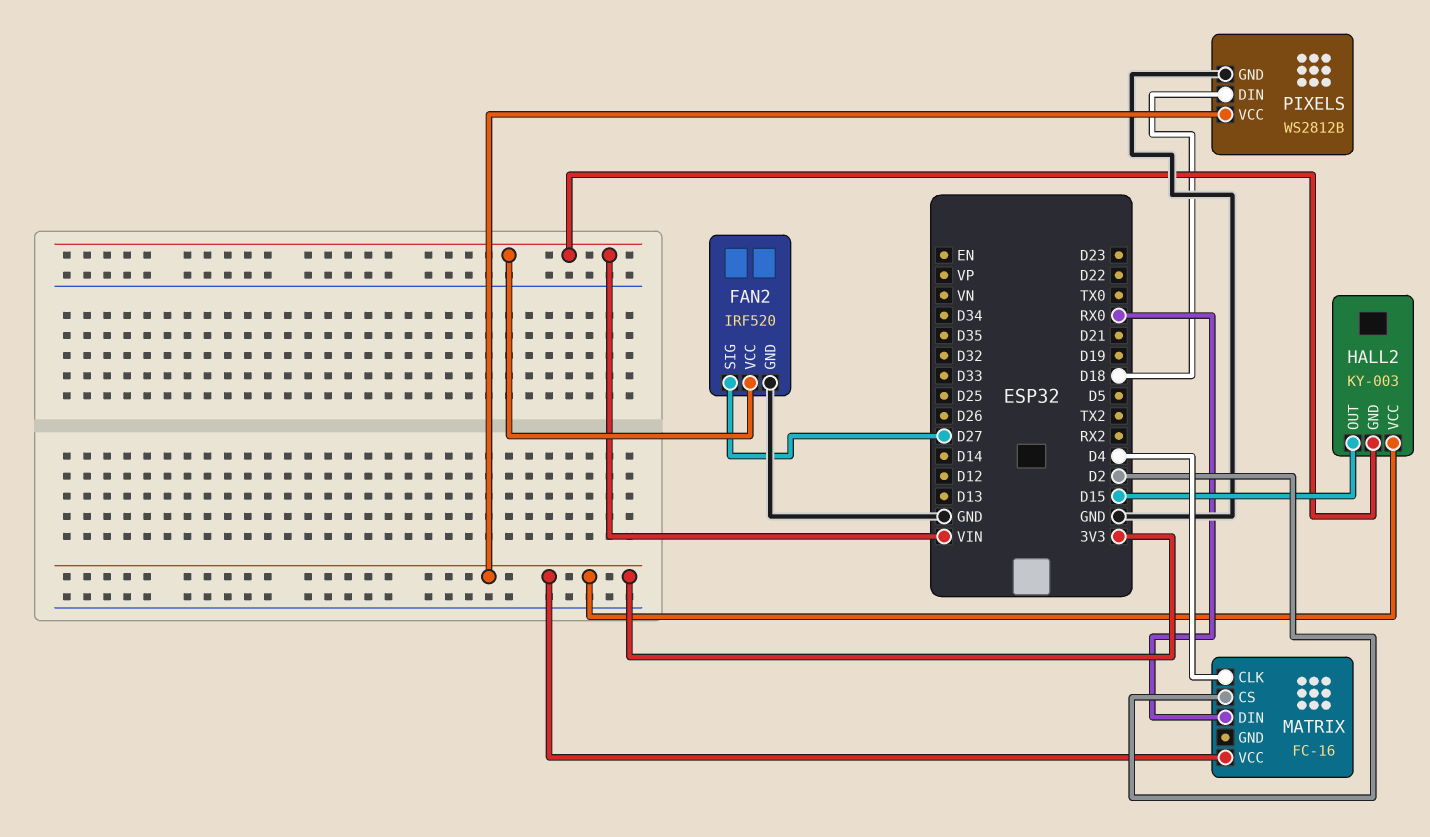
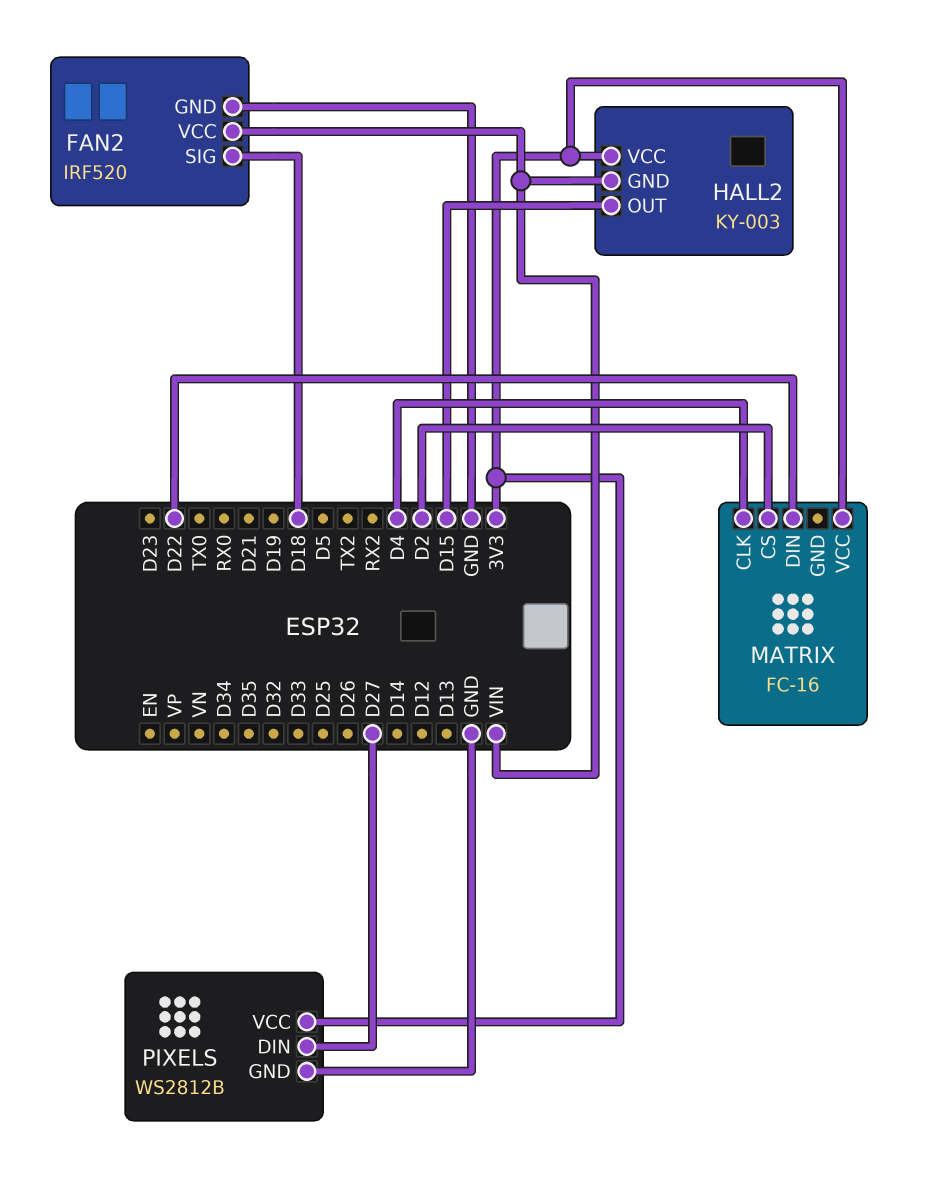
FAN2 pin SIG: D27 -> D18
MATRIX pin DIN: RX0 -> D22
PIXELS pin DIN: D18 -> D27

